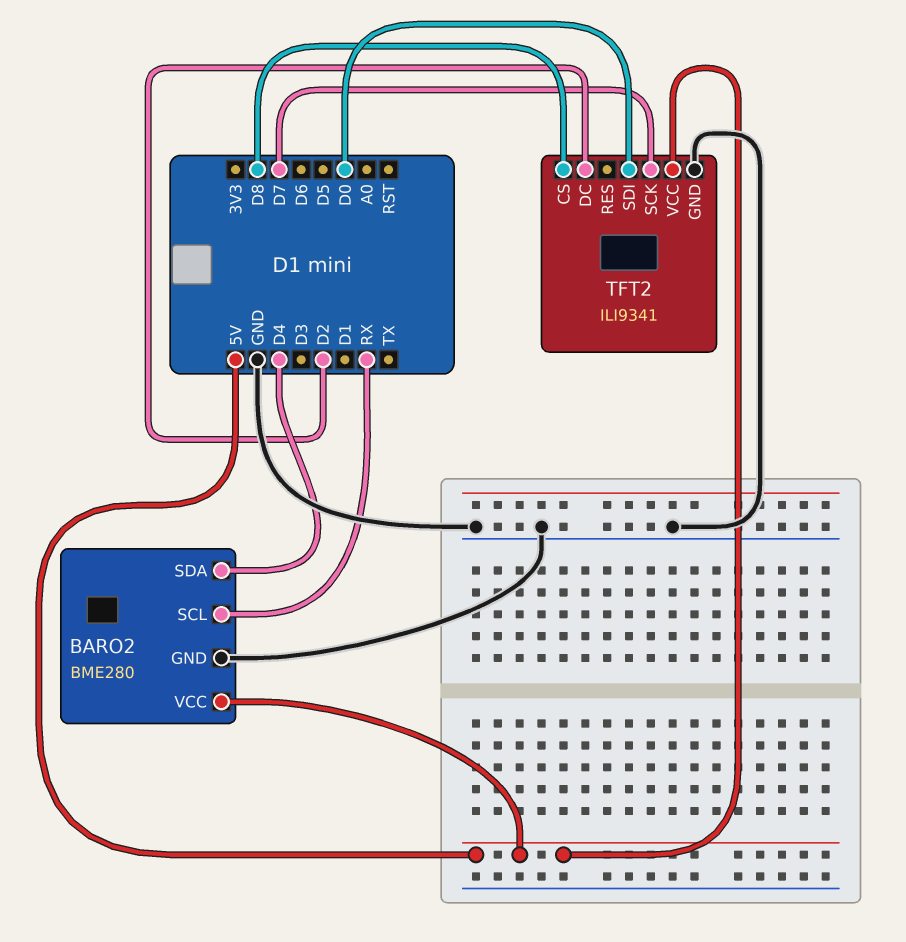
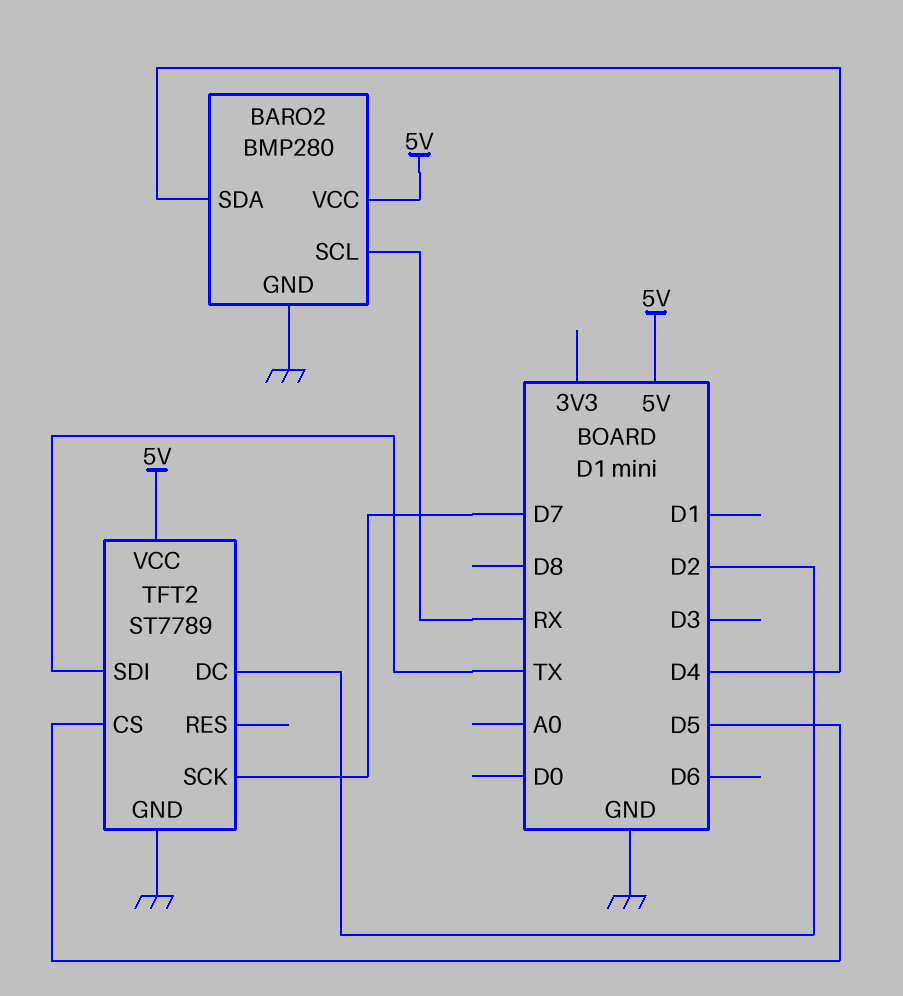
BARO2: BME280 -> BMP280
TFT2: ILI9341 -> ST7789
TFT2 pin CS: D8 -> D5
TFT2 pin SDI: D0 -> TX

